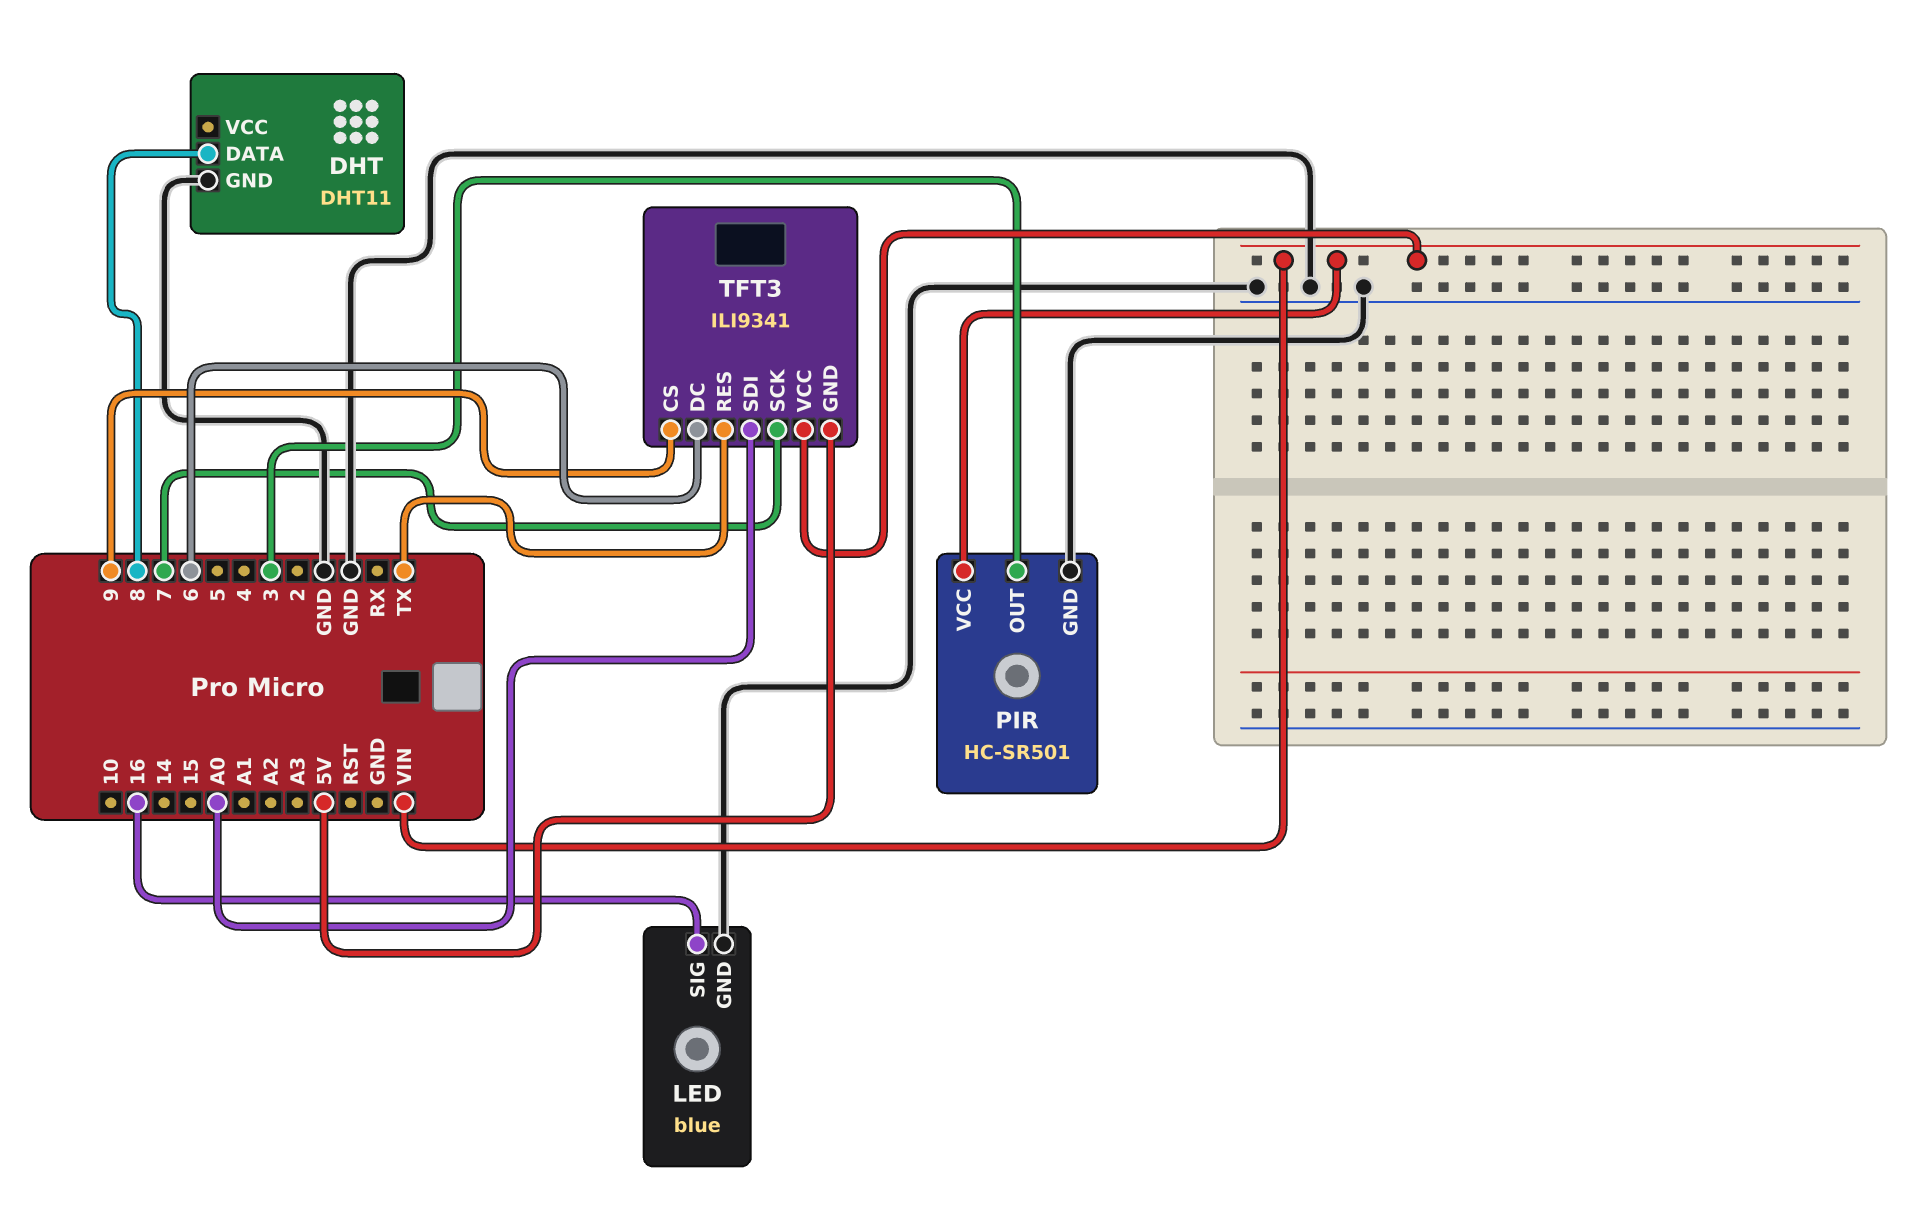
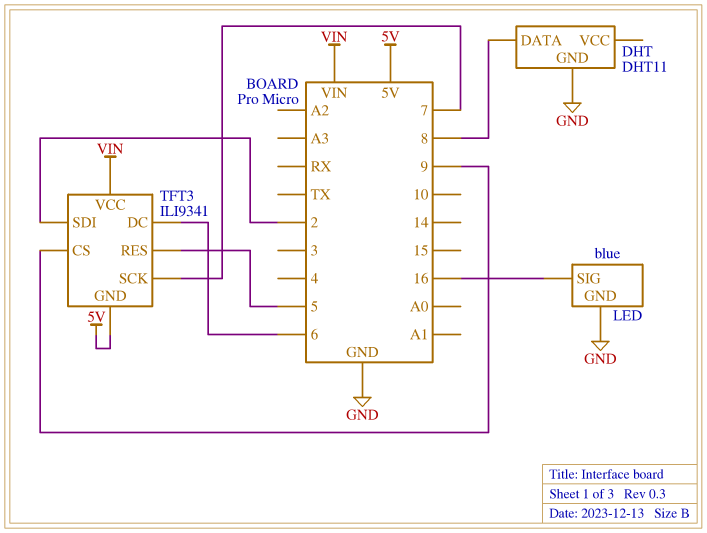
PIR: HC-SR501 -> none
PIR pin GND: GND -> none
PIR pin OUT: 3 -> none
PIR pin VCC: VIN -> none
TFT3 pin RES: TX -> 5
TFT3 pin SDI: A0 -> 2

